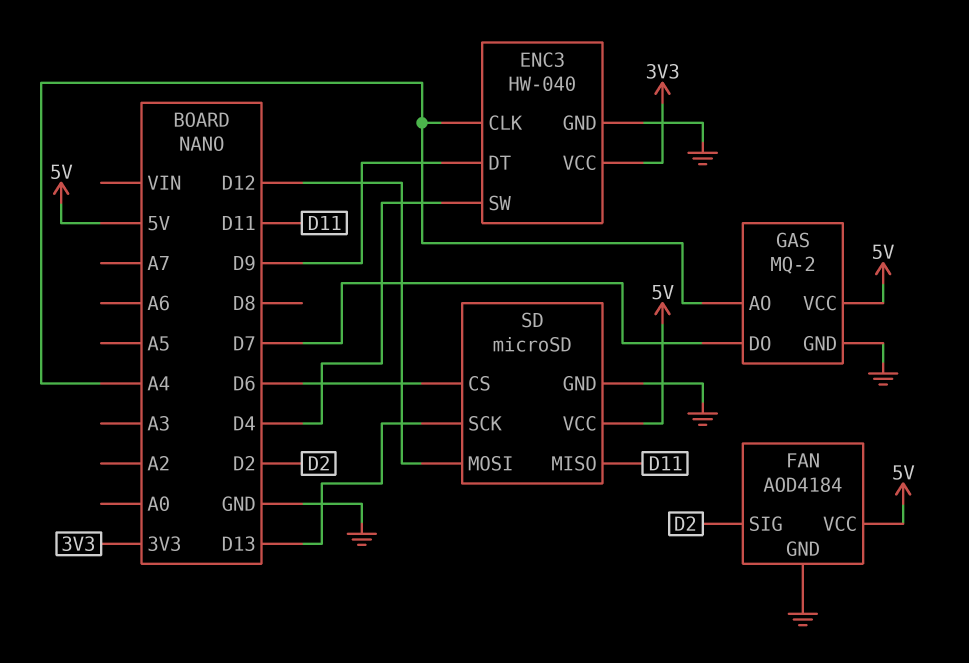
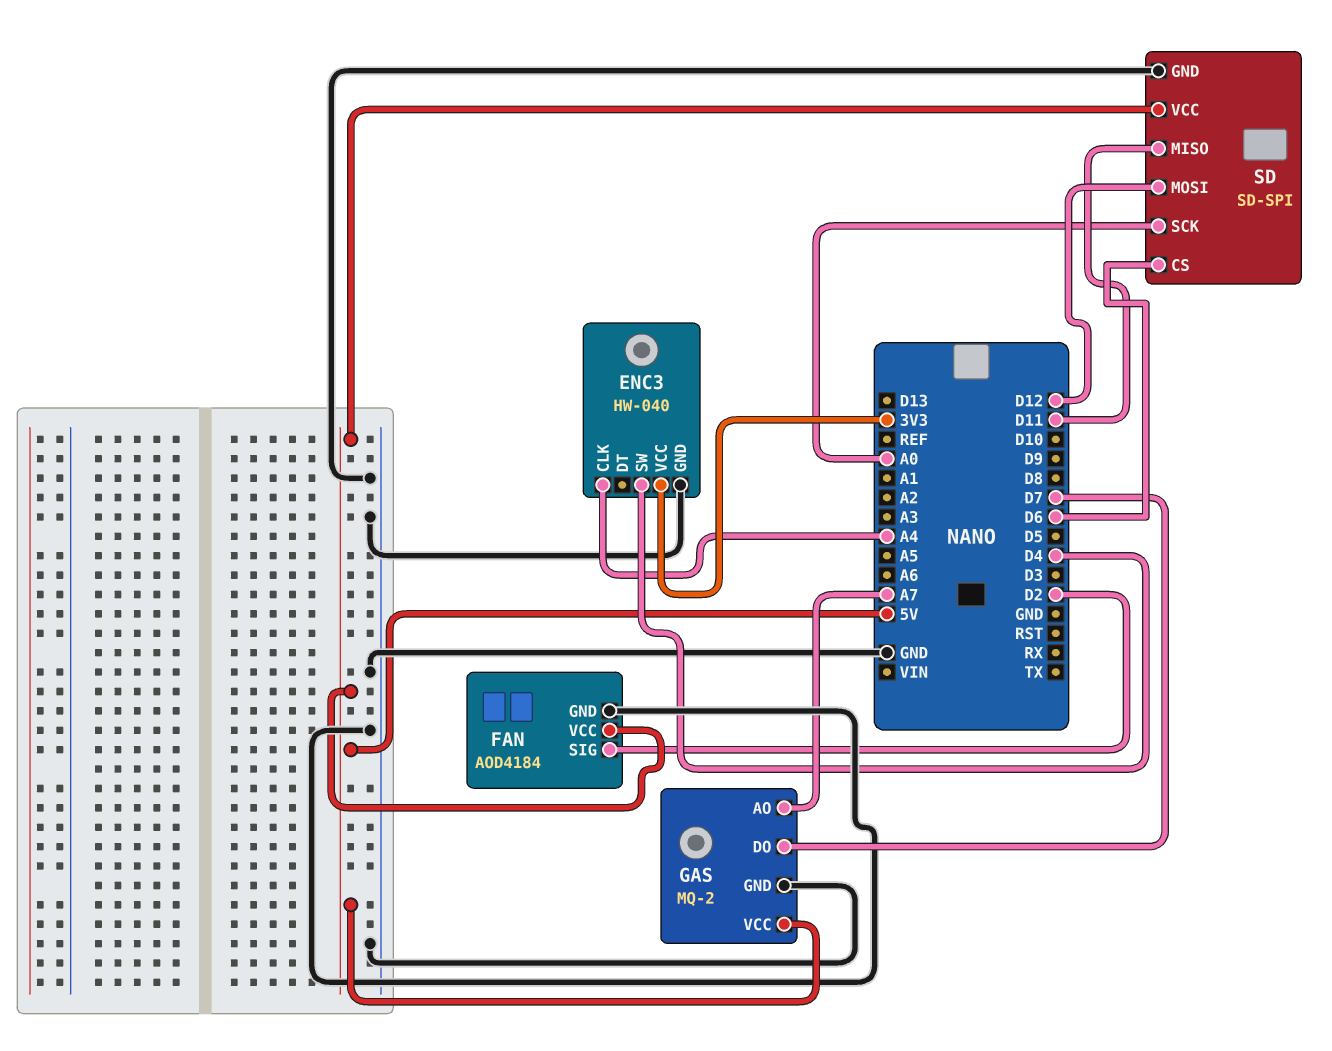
ENC3 pin DT: D9 -> none
GAS pin AO: A4 -> A7
SD: microSD -> SD-SPI
SD pin SCK: D13 -> A0

